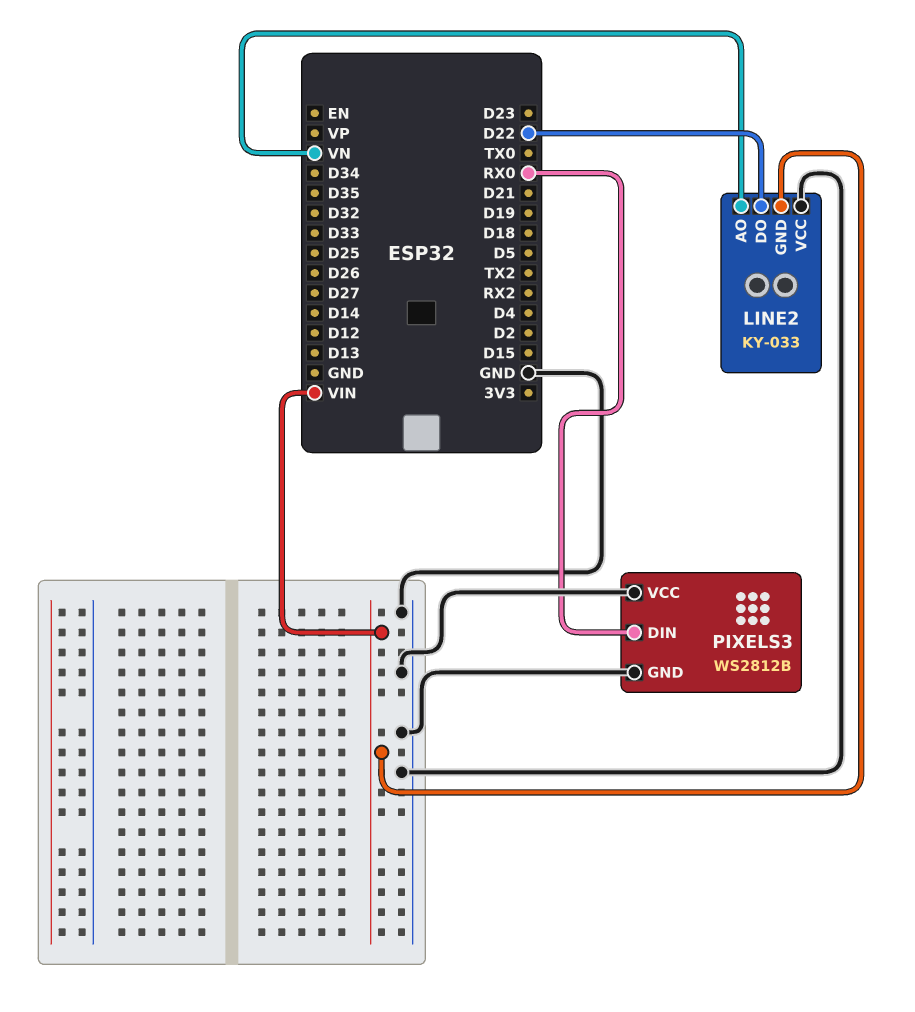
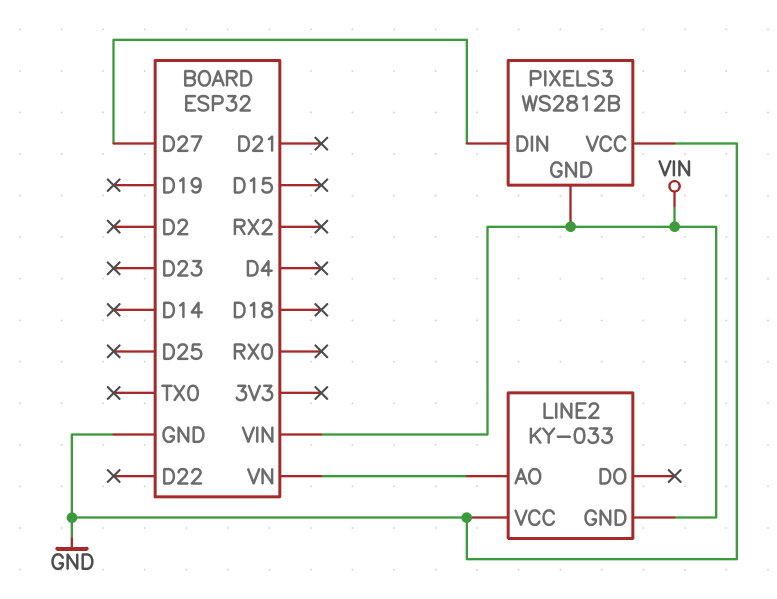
LINE2 pin DO: D22 -> none
PIXELS3 pin DIN: RX0 -> D27
PIXELS3 pin GND: GND -> VIN

